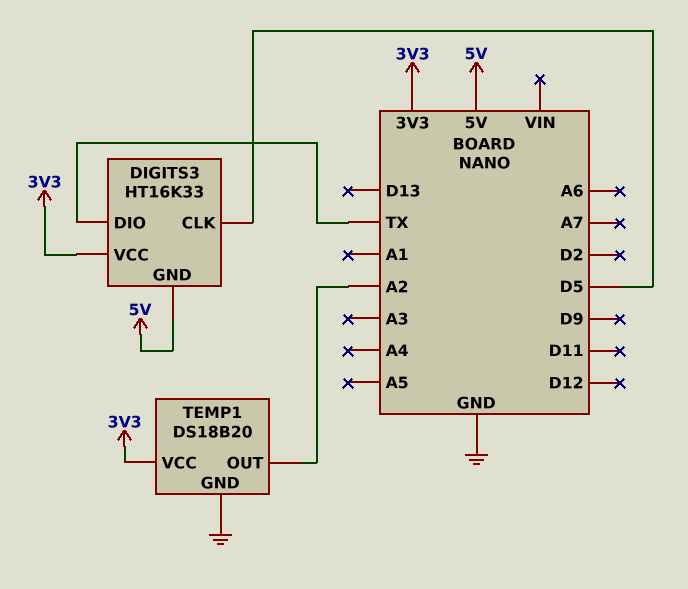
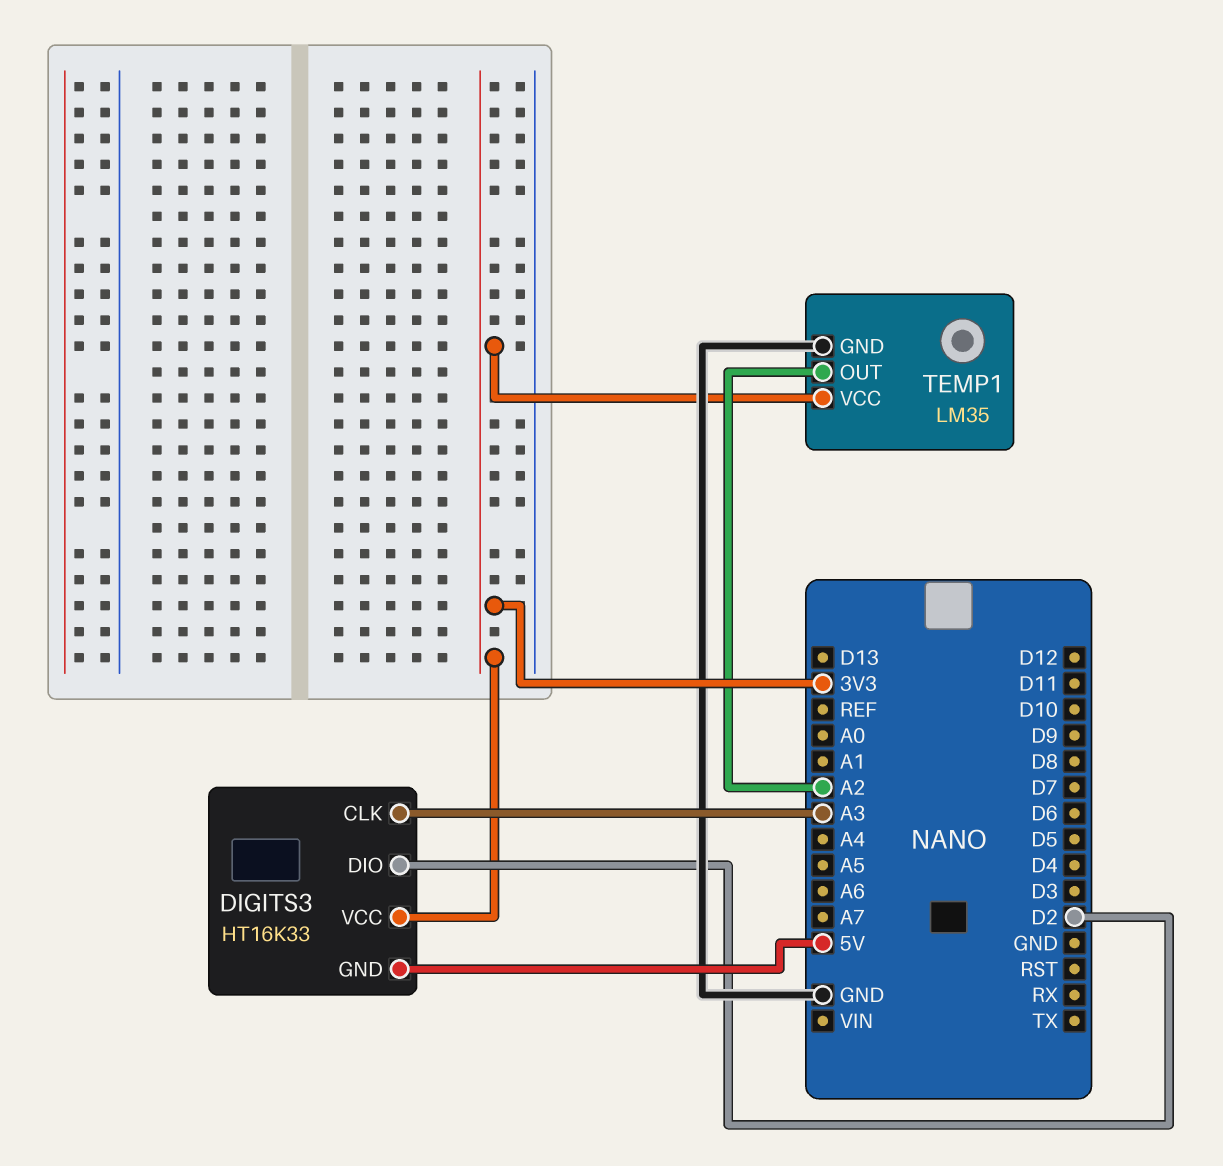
DIGITS3 pin CLK: D5 -> A3
DIGITS3 pin DIO: TX -> D2
TEMP1: DS18B20 -> LM35

